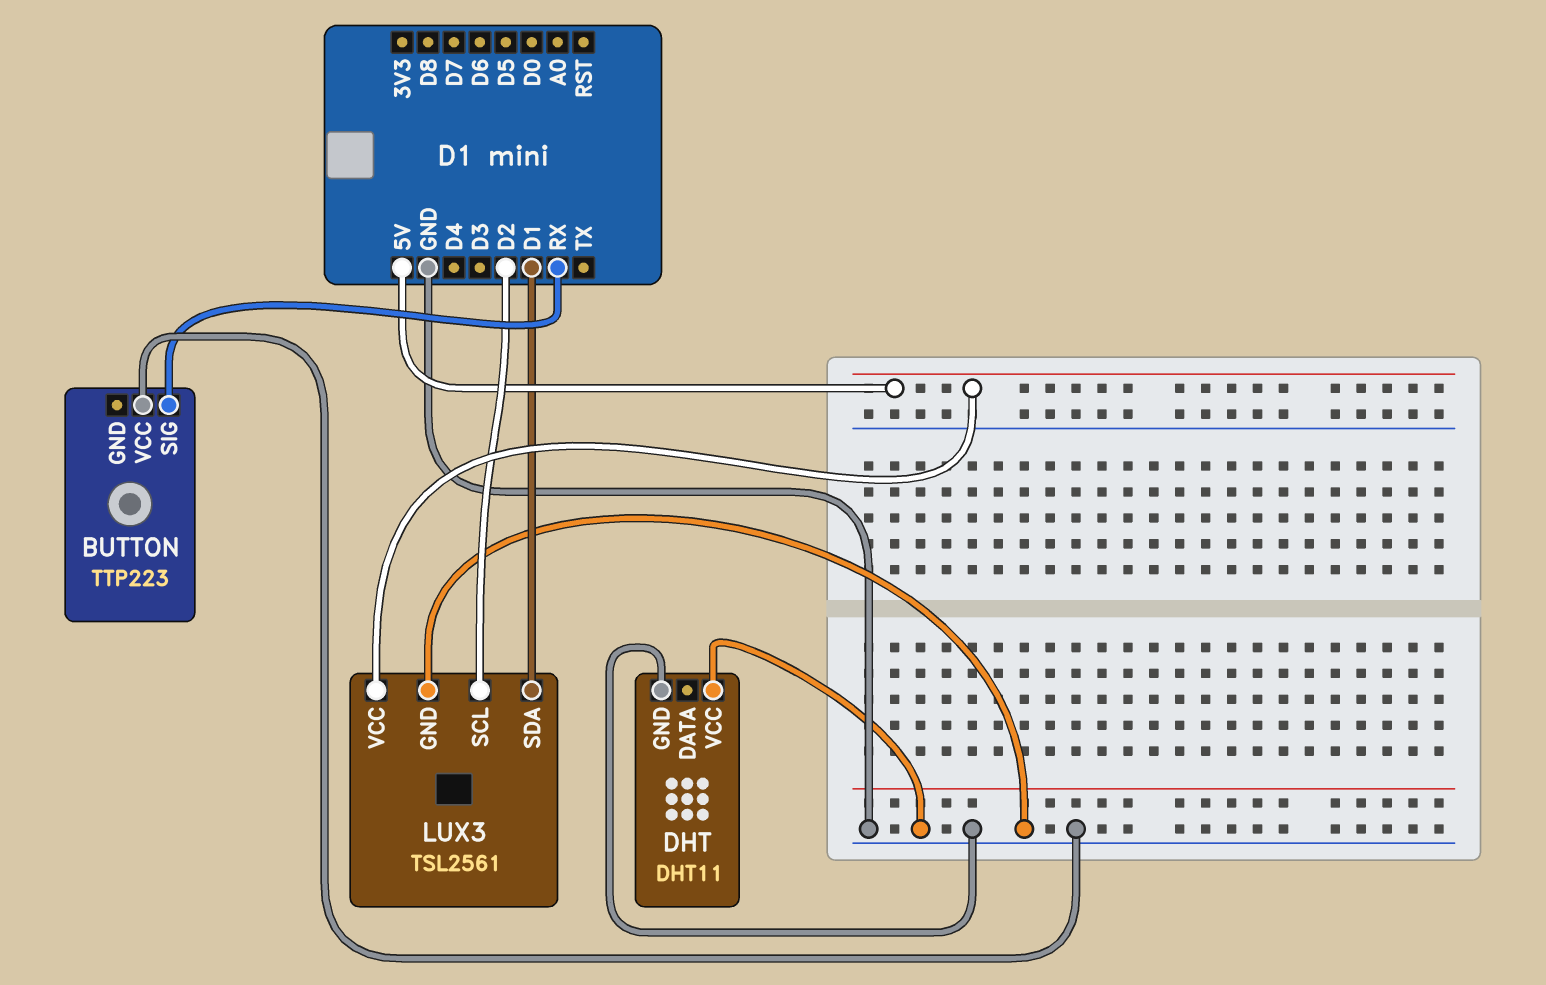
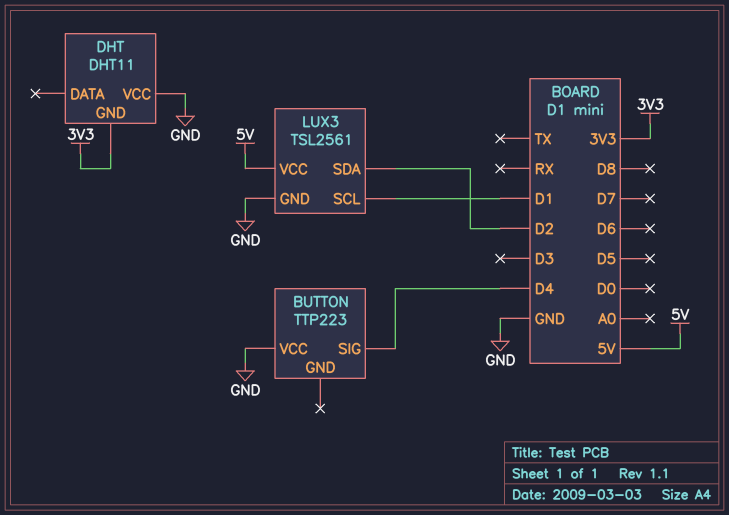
BUTTON pin SIG: RX -> D4
DHT pin GND: GND -> 3V3
LUX3 pin SCL: D2 -> D1
LUX3 pin SDA: D1 -> D2

